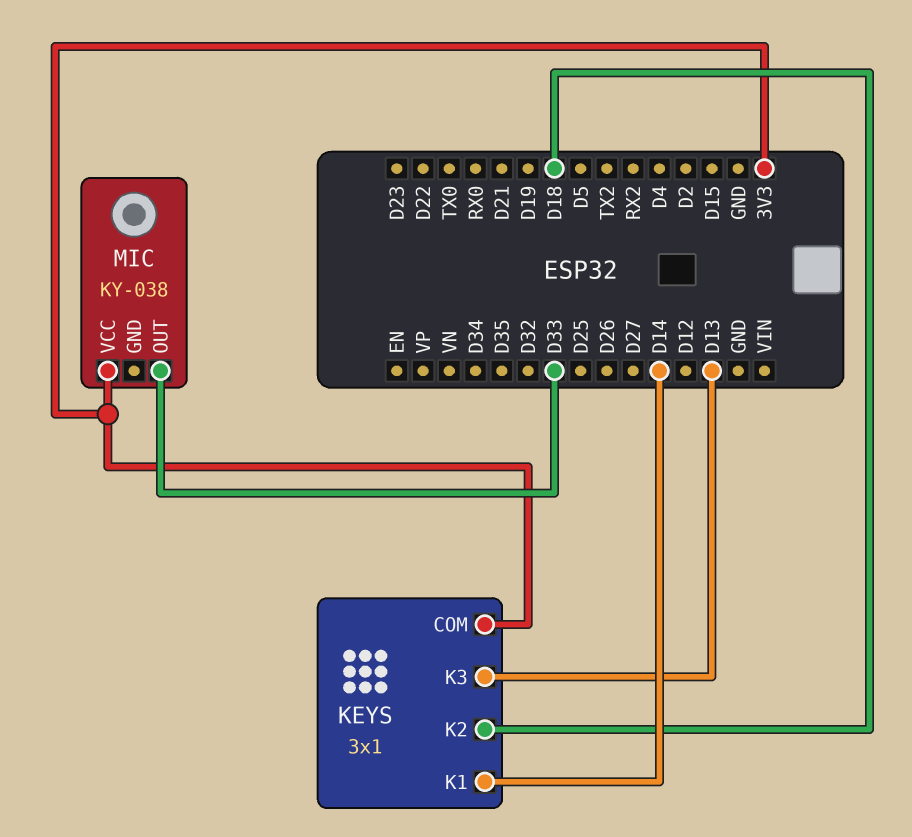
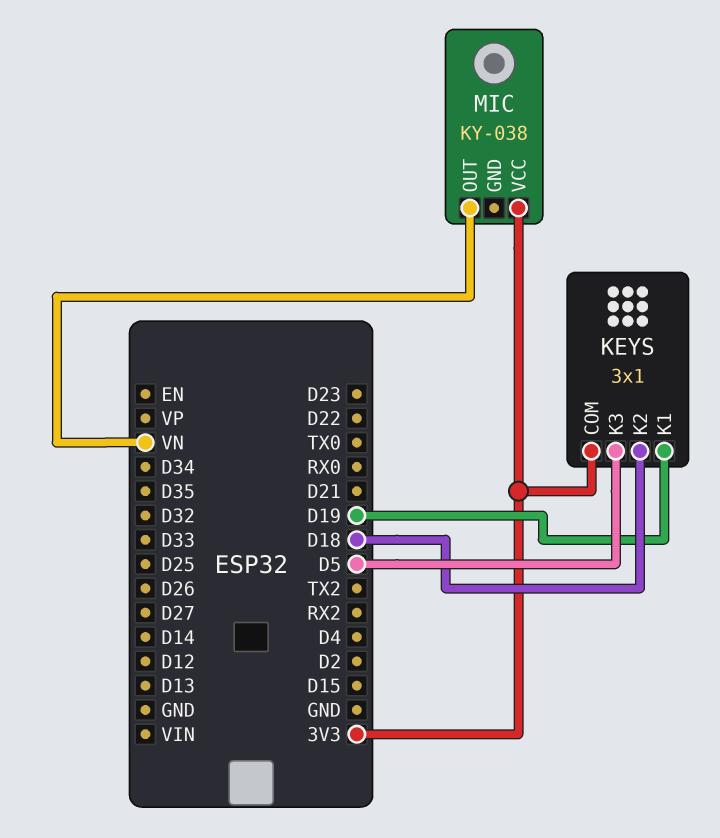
KEYS pin K1: D14 -> D19
KEYS pin K3: D13 -> D5
MIC pin OUT: D33 -> VN

